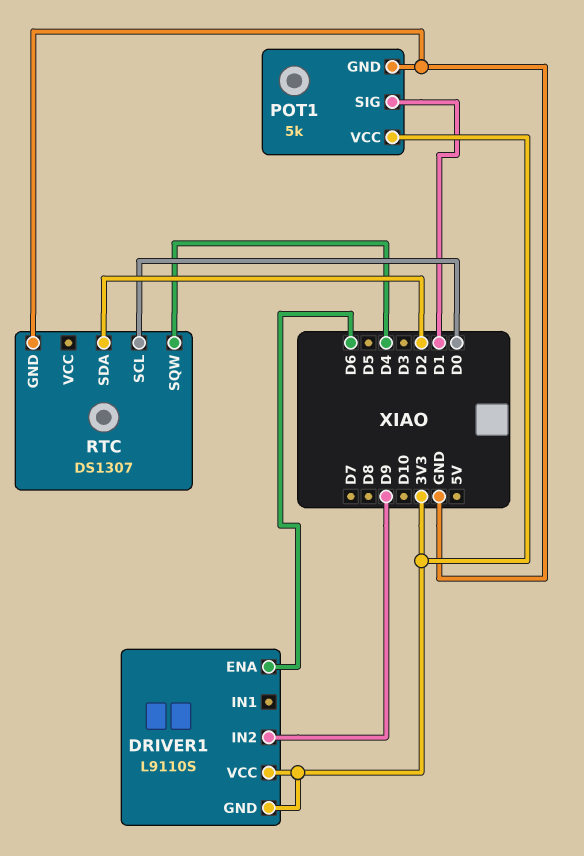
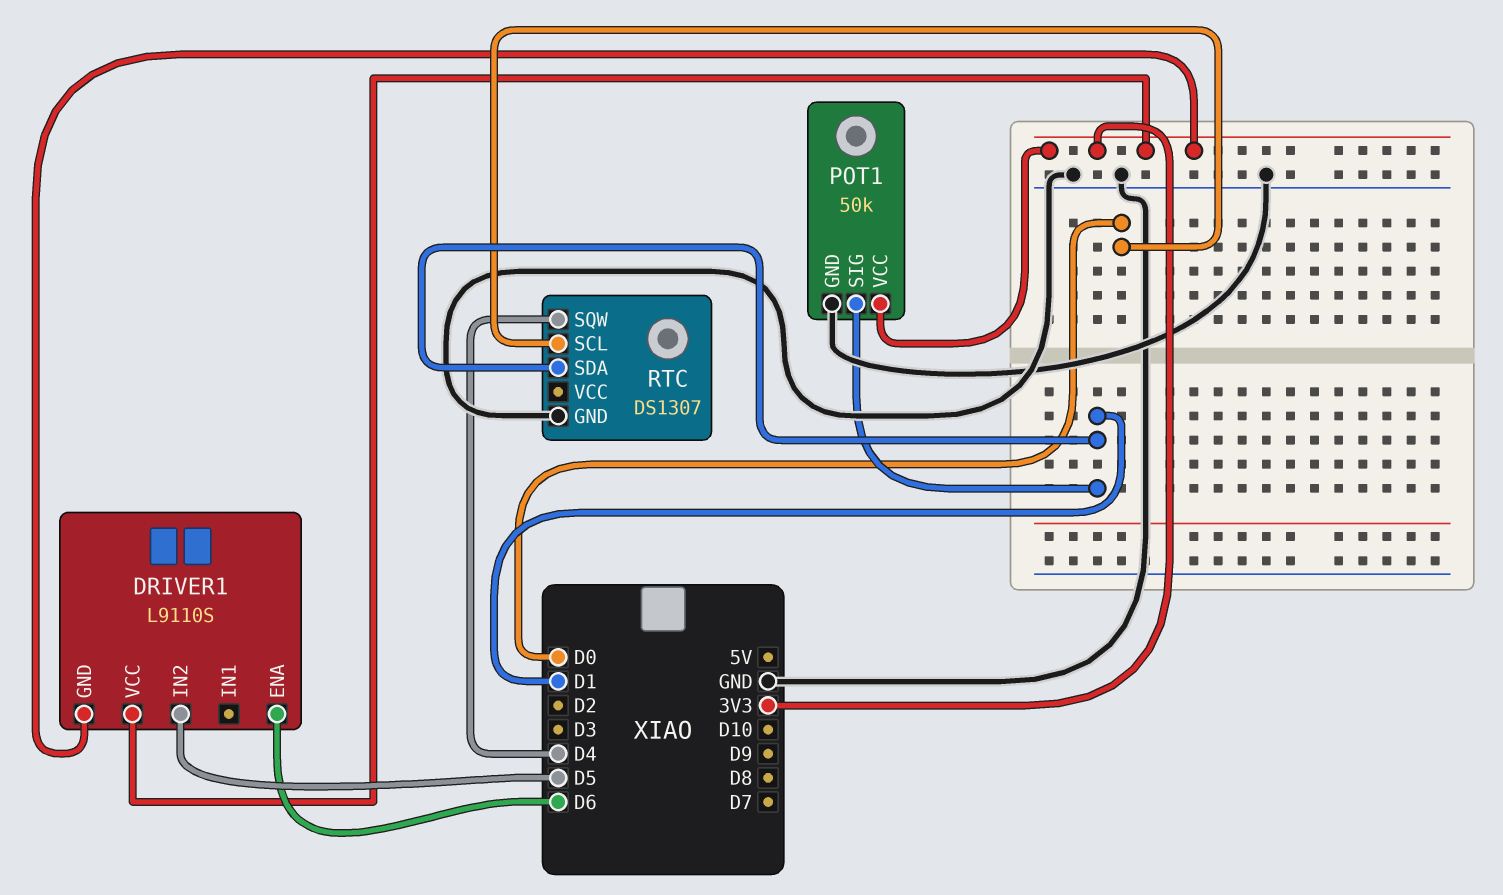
DRIVER1 pin IN2: D9 -> D5
POT1: 5k -> 50k
RTC pin SDA: D2 -> D1

